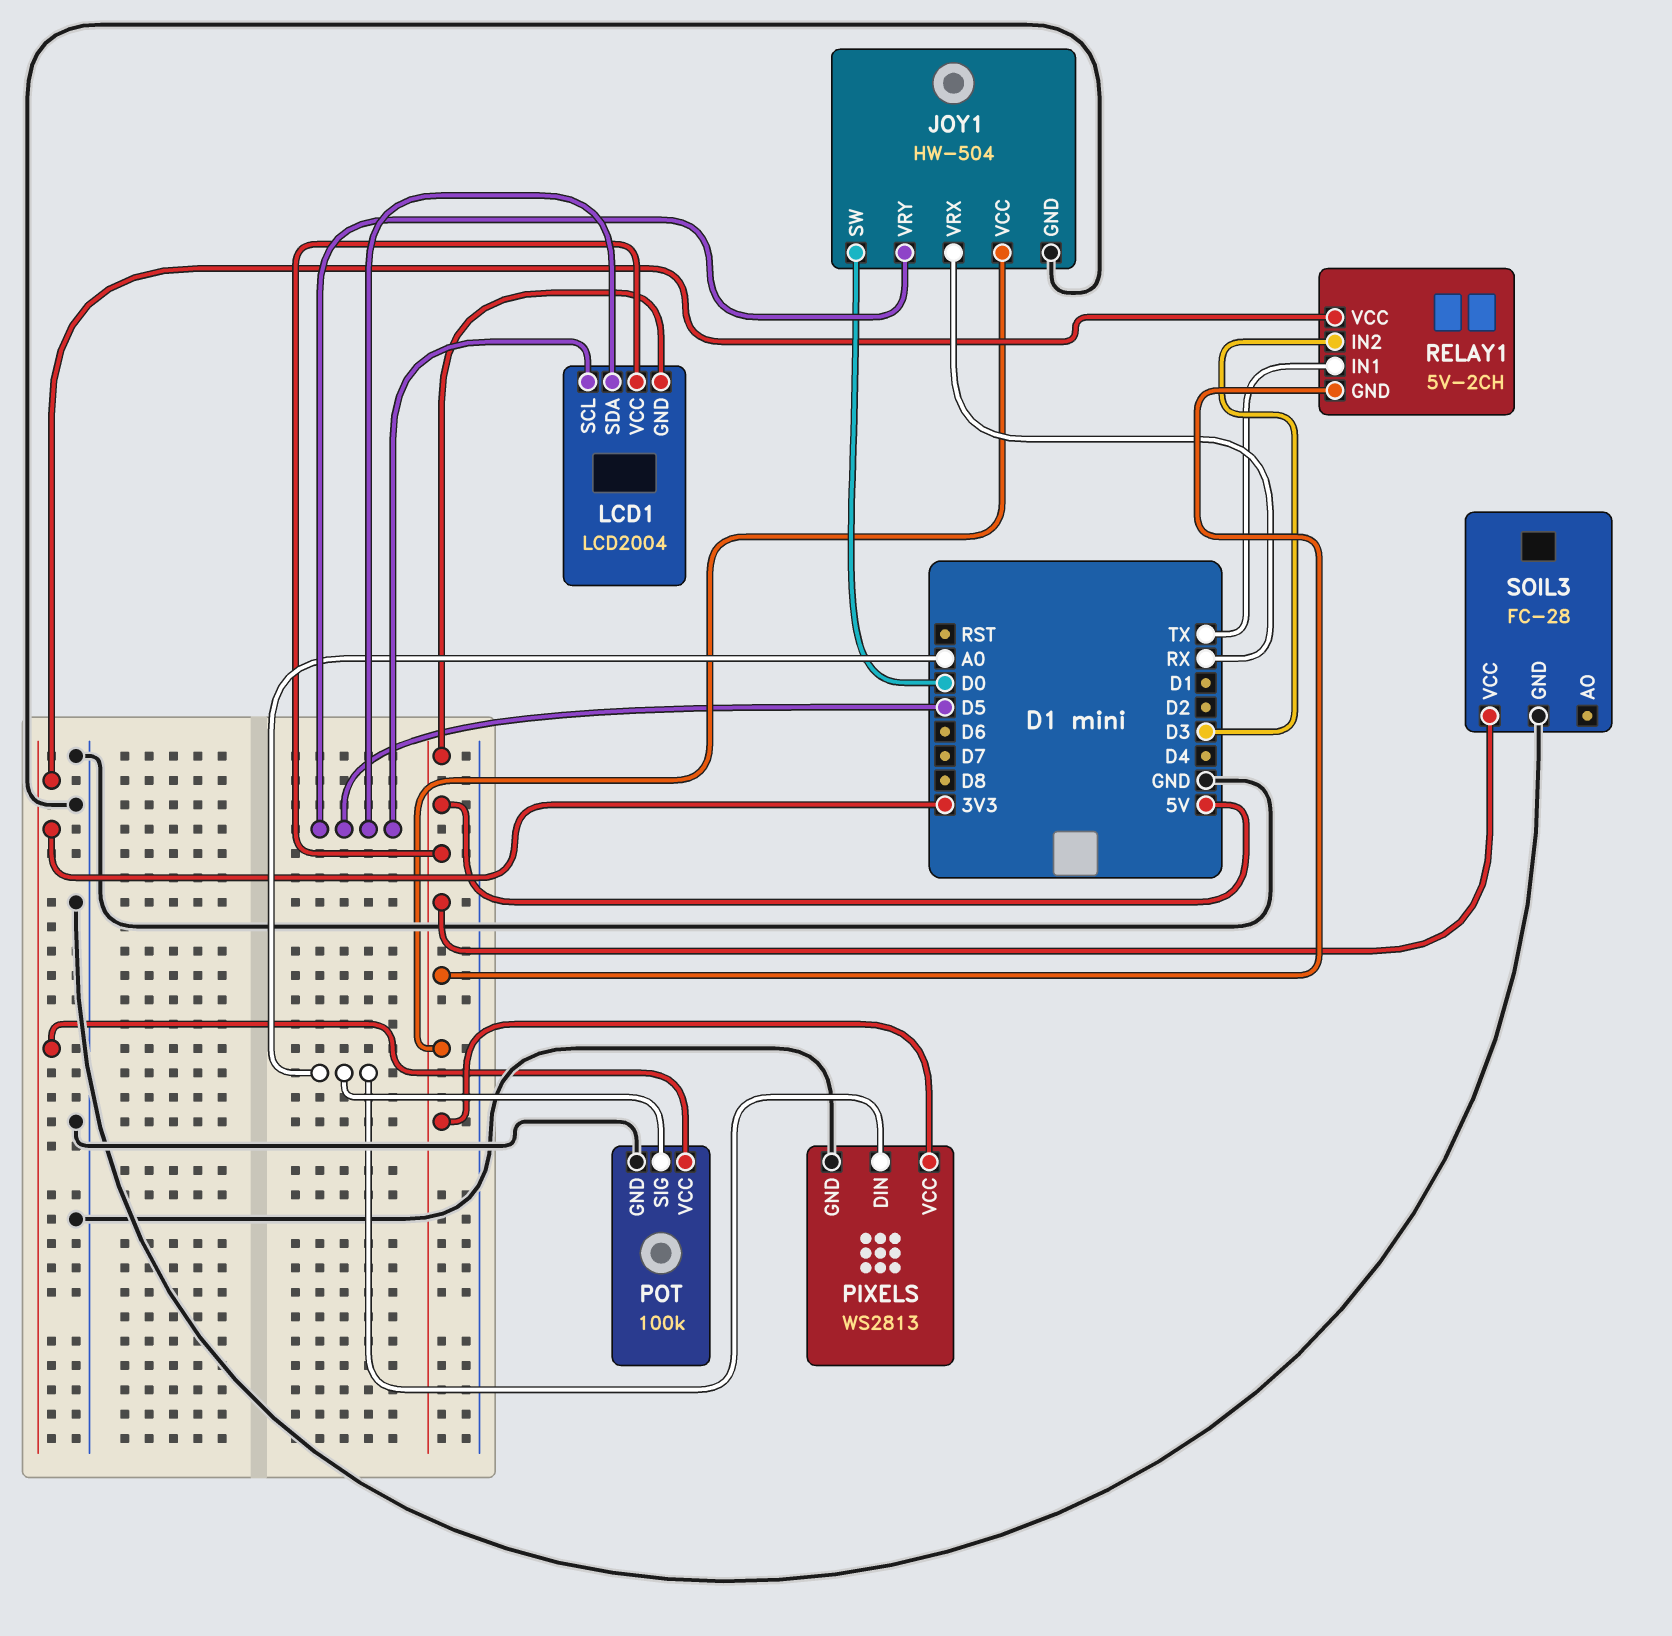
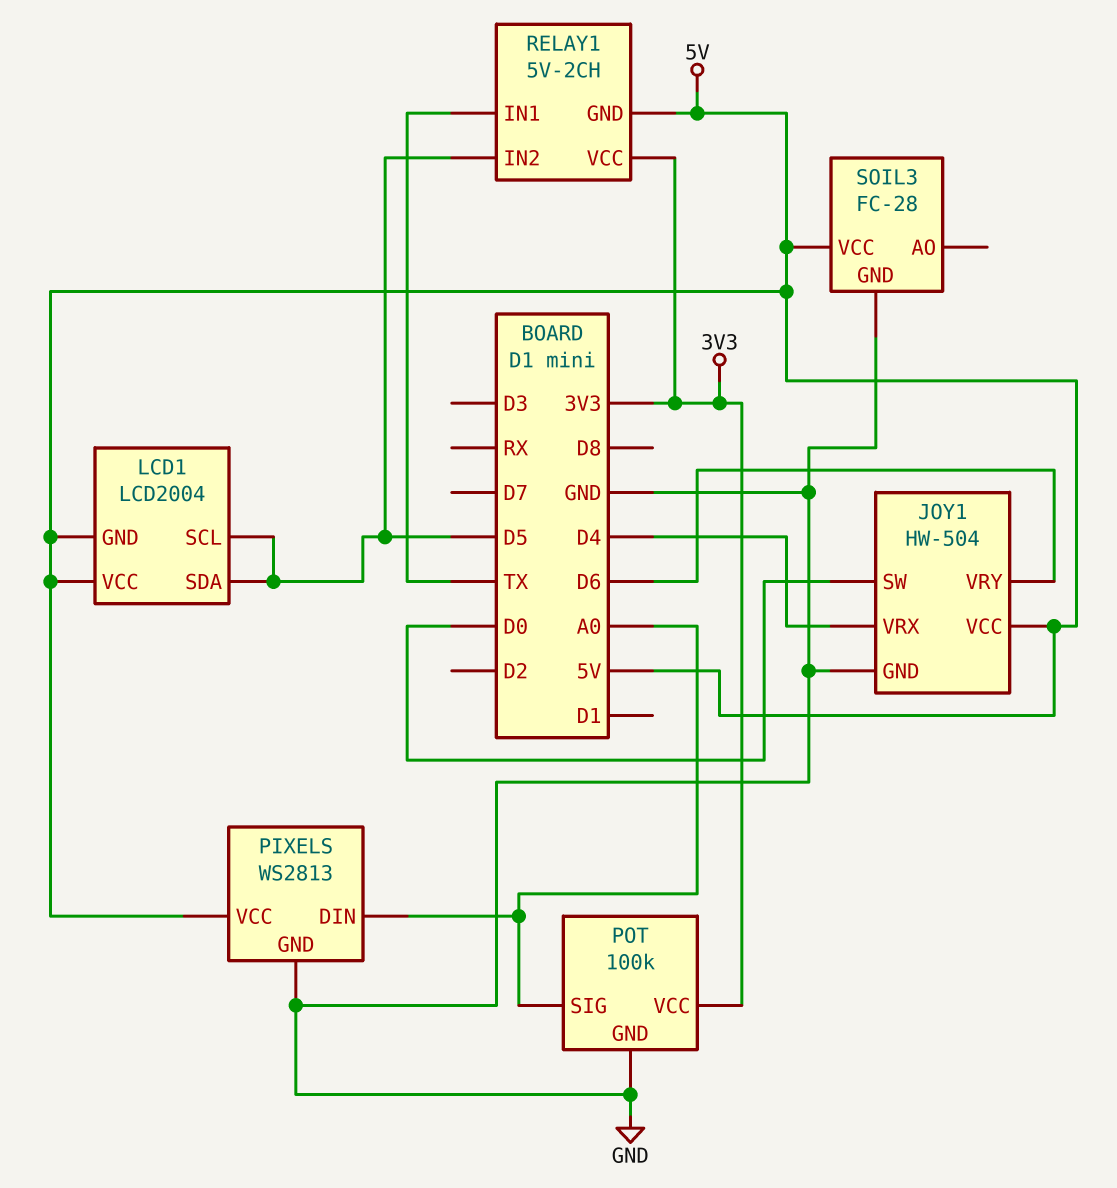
JOY1 pin VRX: RX -> D4
JOY1 pin VRY: D5 -> D6
RELAY1 pin IN2: D3 -> D5

